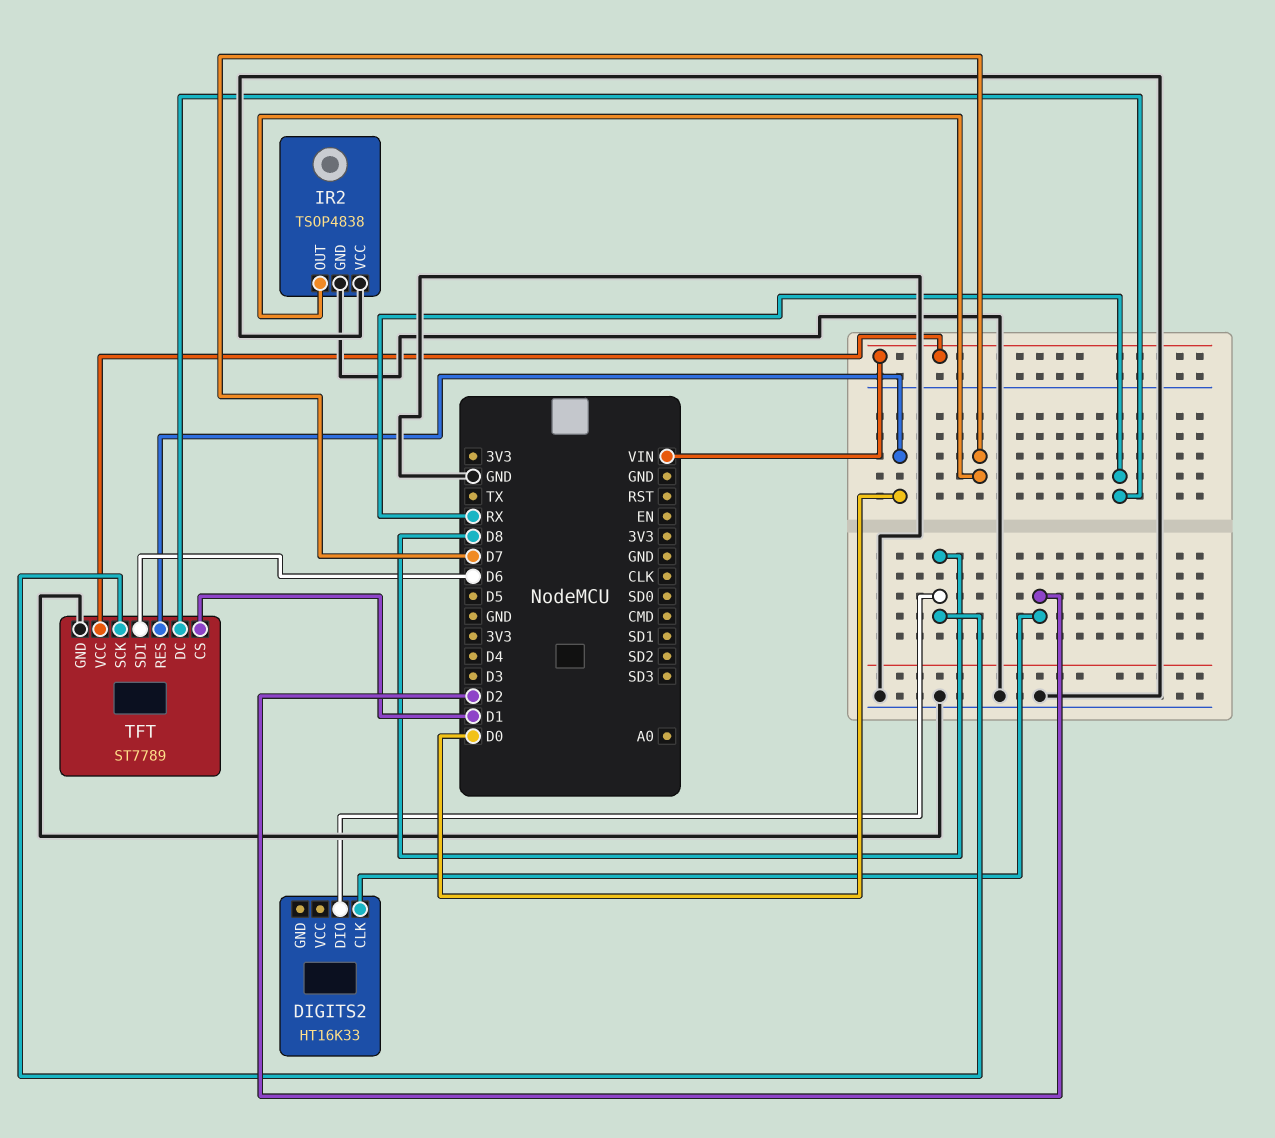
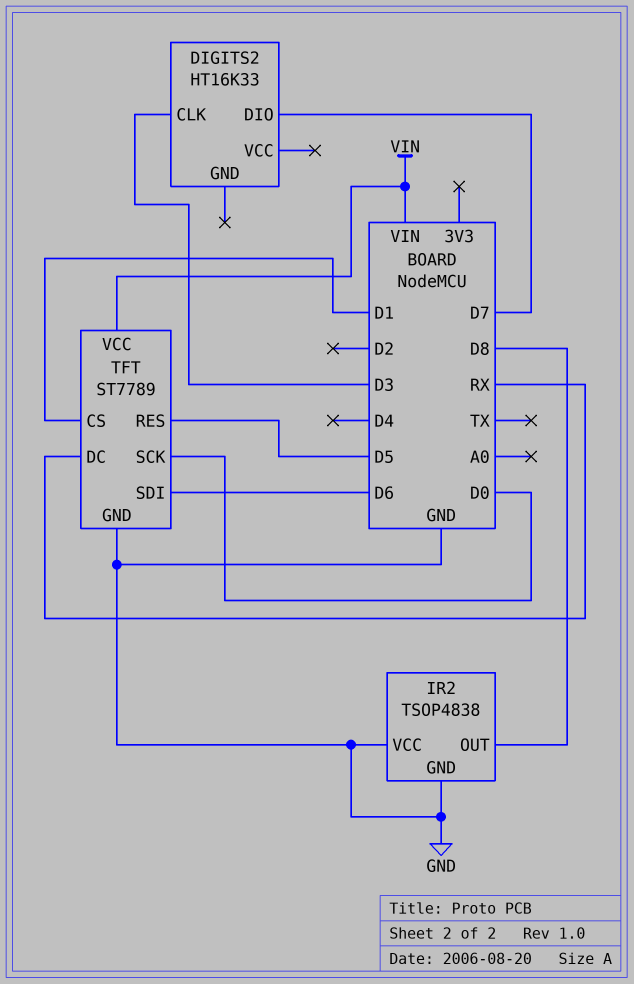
DIGITS2 pin CLK: D2 -> D3
DIGITS2 pin DIO: D8 -> D7
IR2 pin OUT: D7 -> D8
TFT pin RES: D0 -> D5
TFT pin SCK: D8 -> D0

